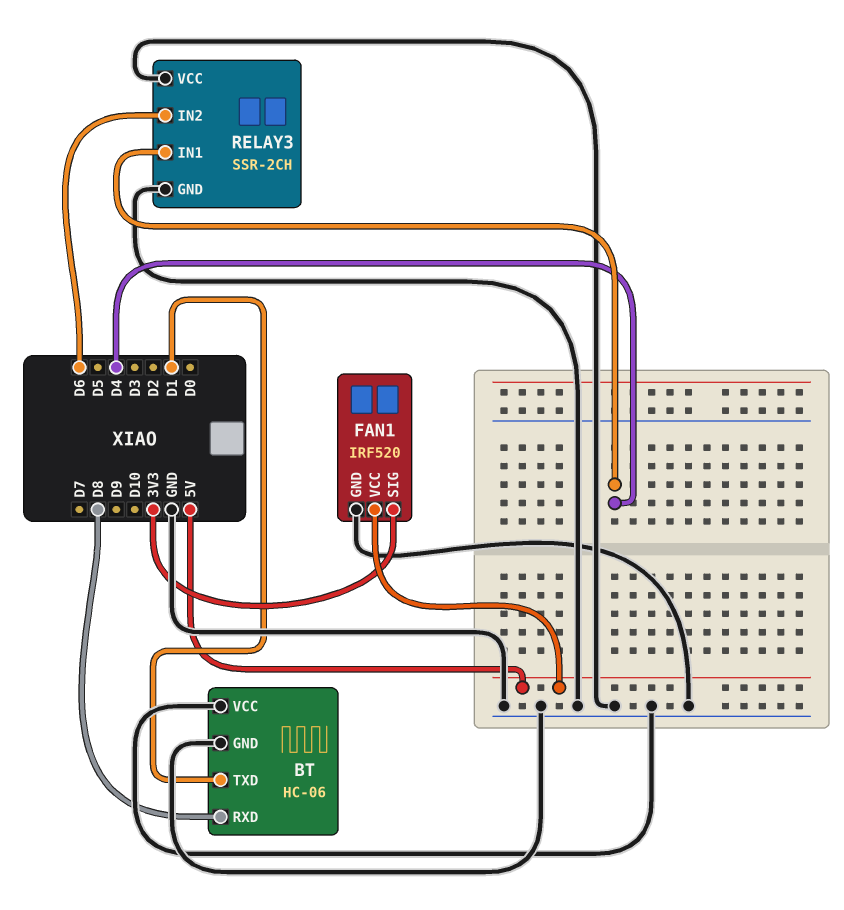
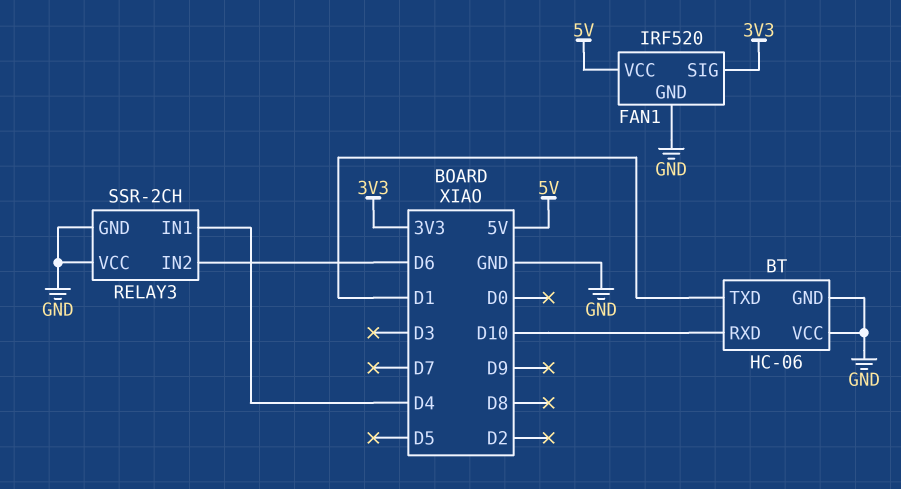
BT pin RXD: D8 -> D10

